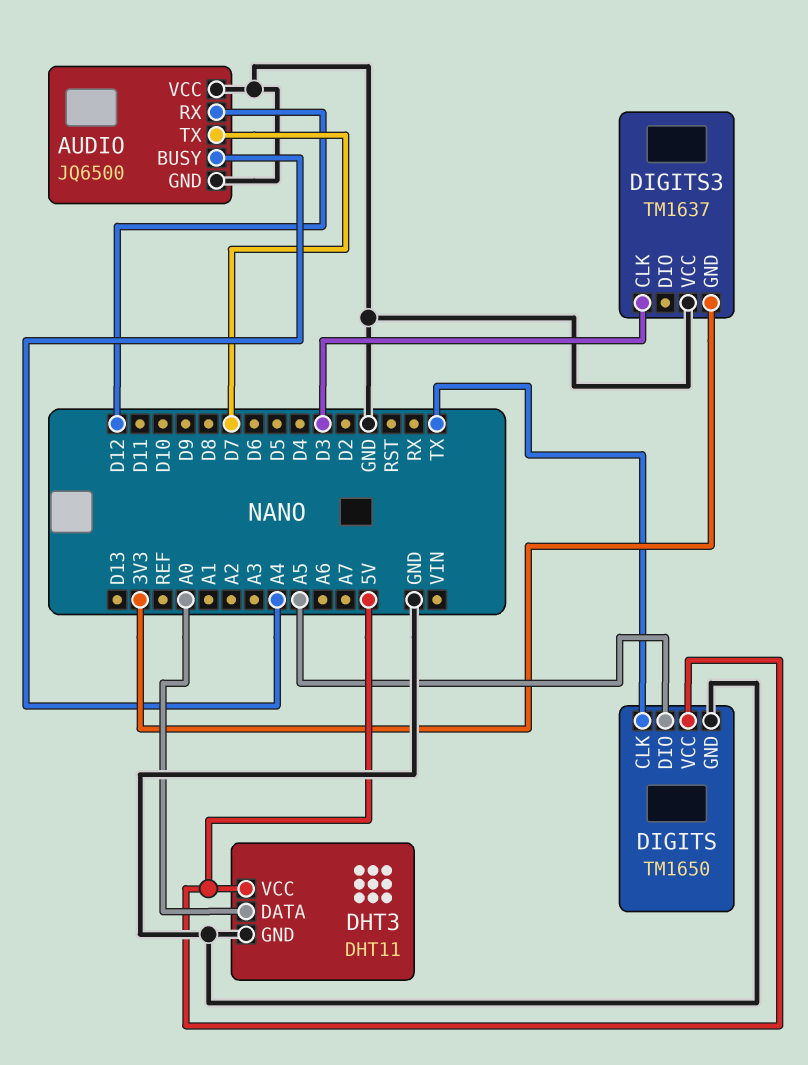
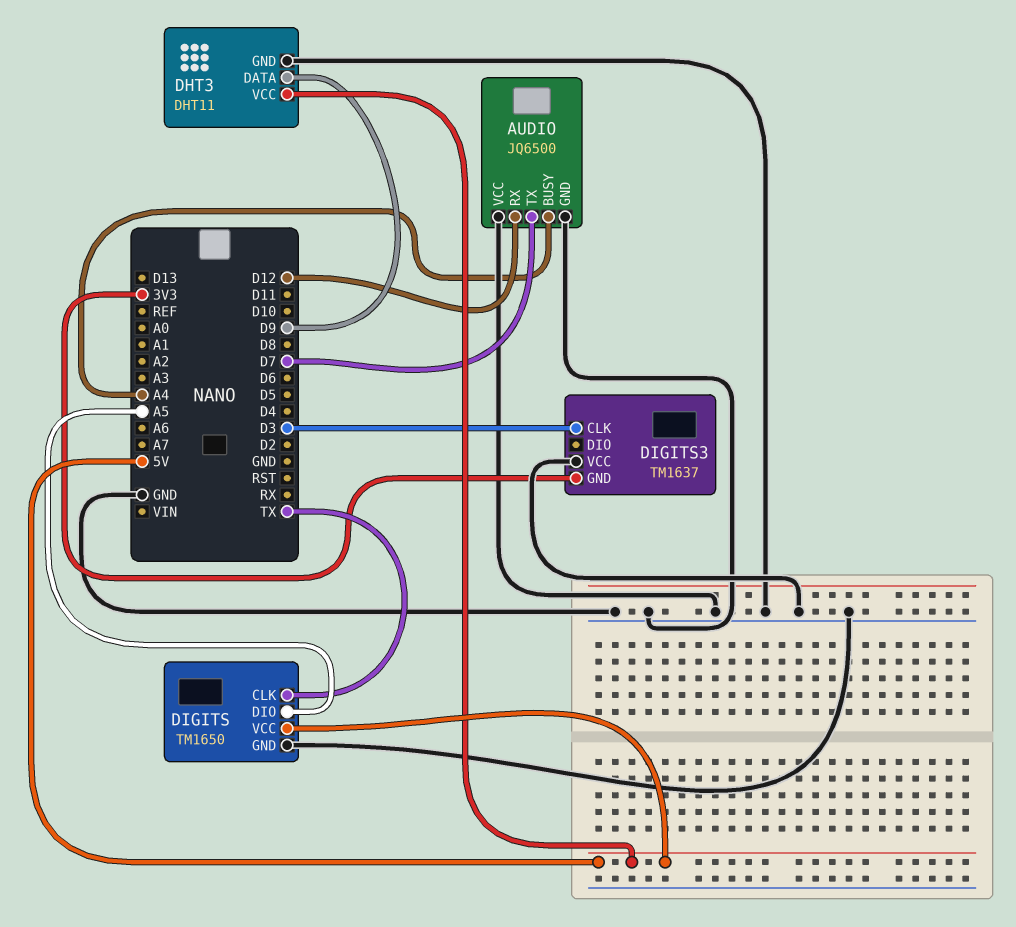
DHT3 pin DATA: A0 -> D9

